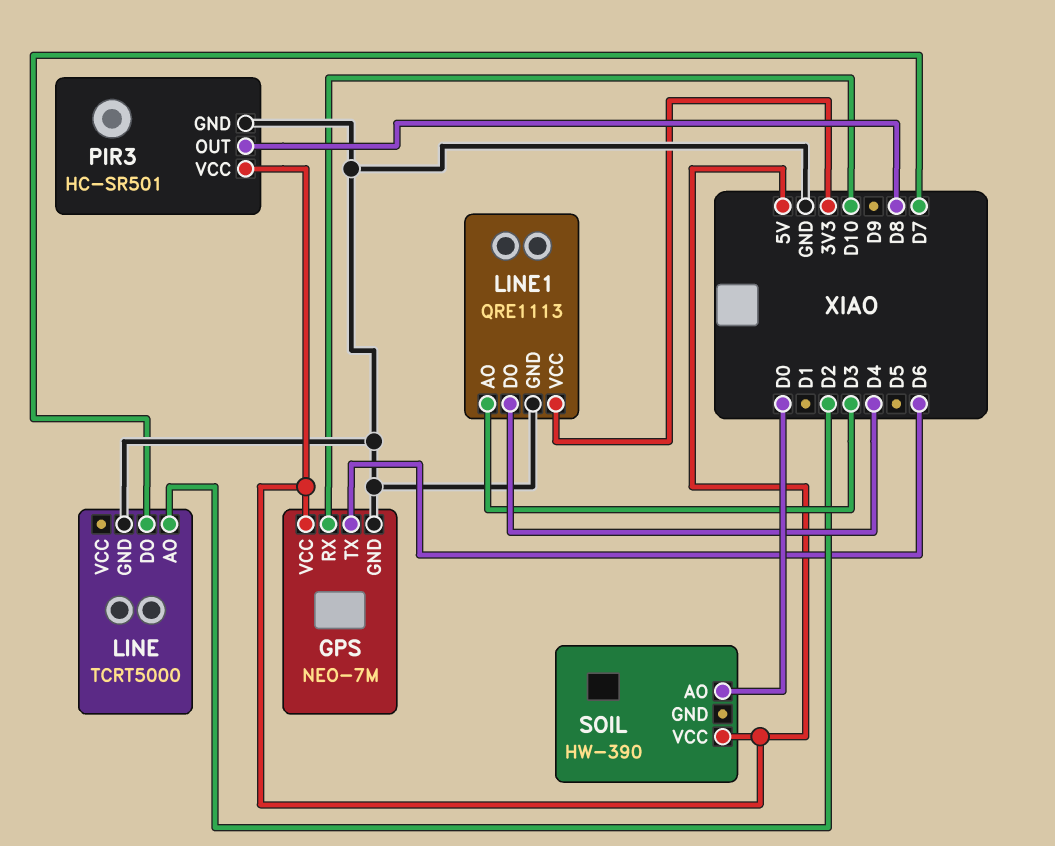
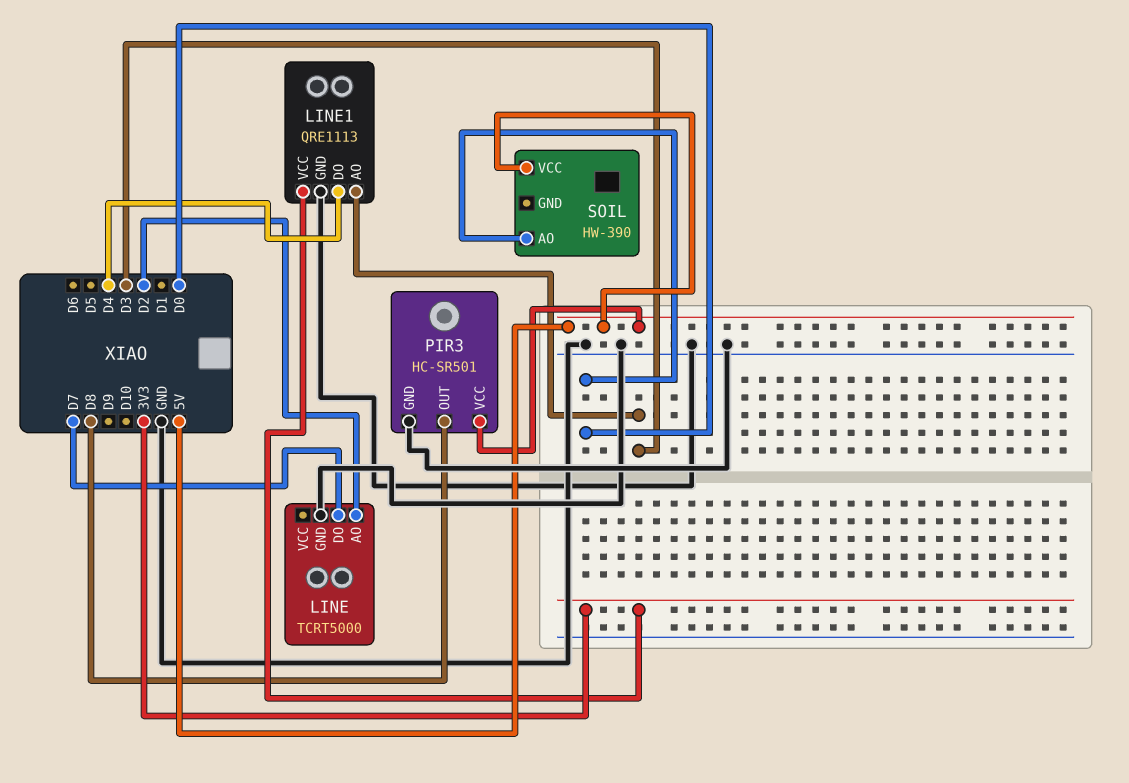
GPS: NEO-7M -> none
GPS pin GND: GND -> none
GPS pin RX: D10 -> none
GPS pin TX: D6 -> none
GPS pin VCC: 5V -> none

